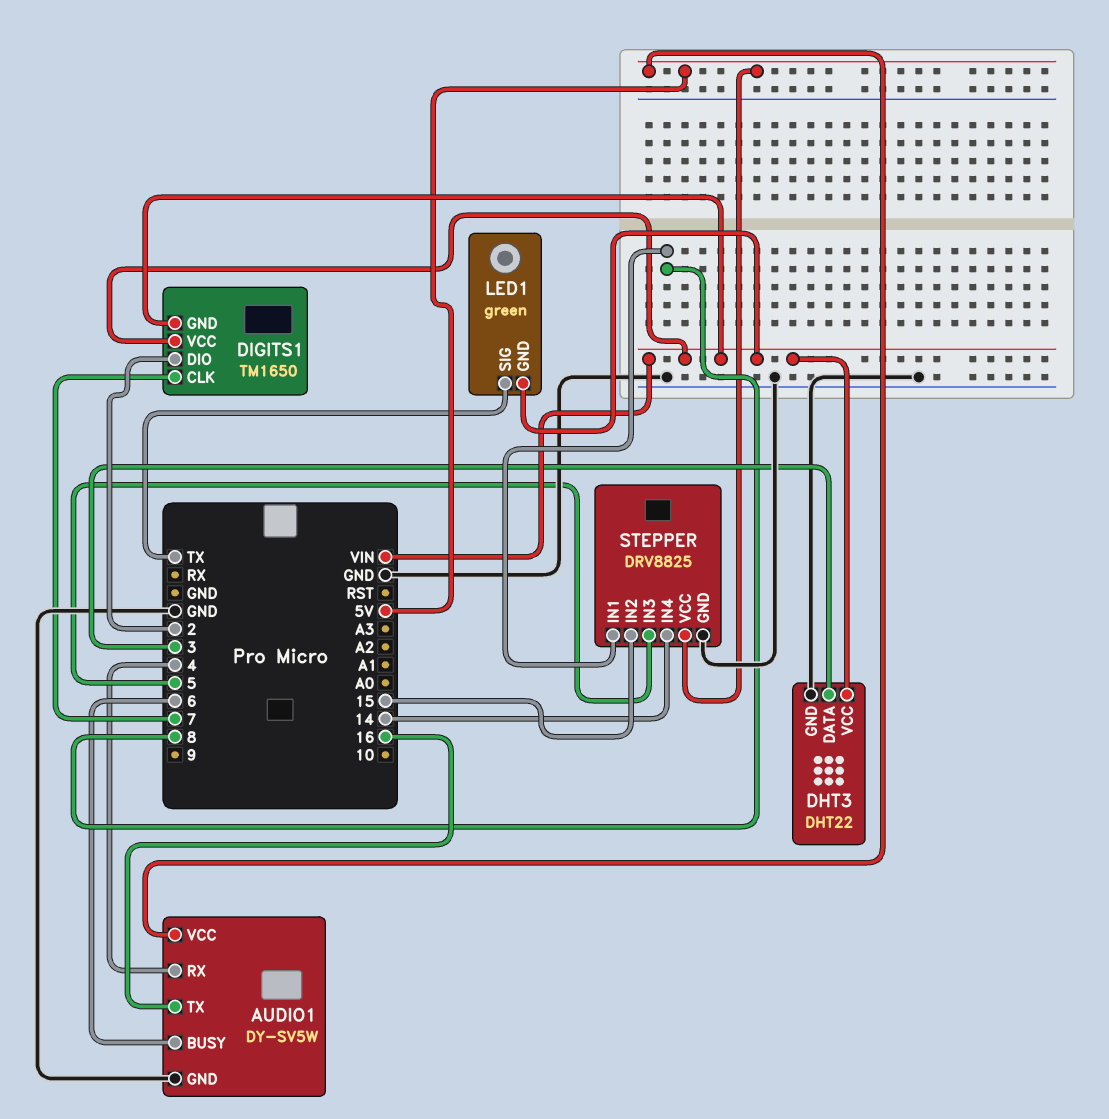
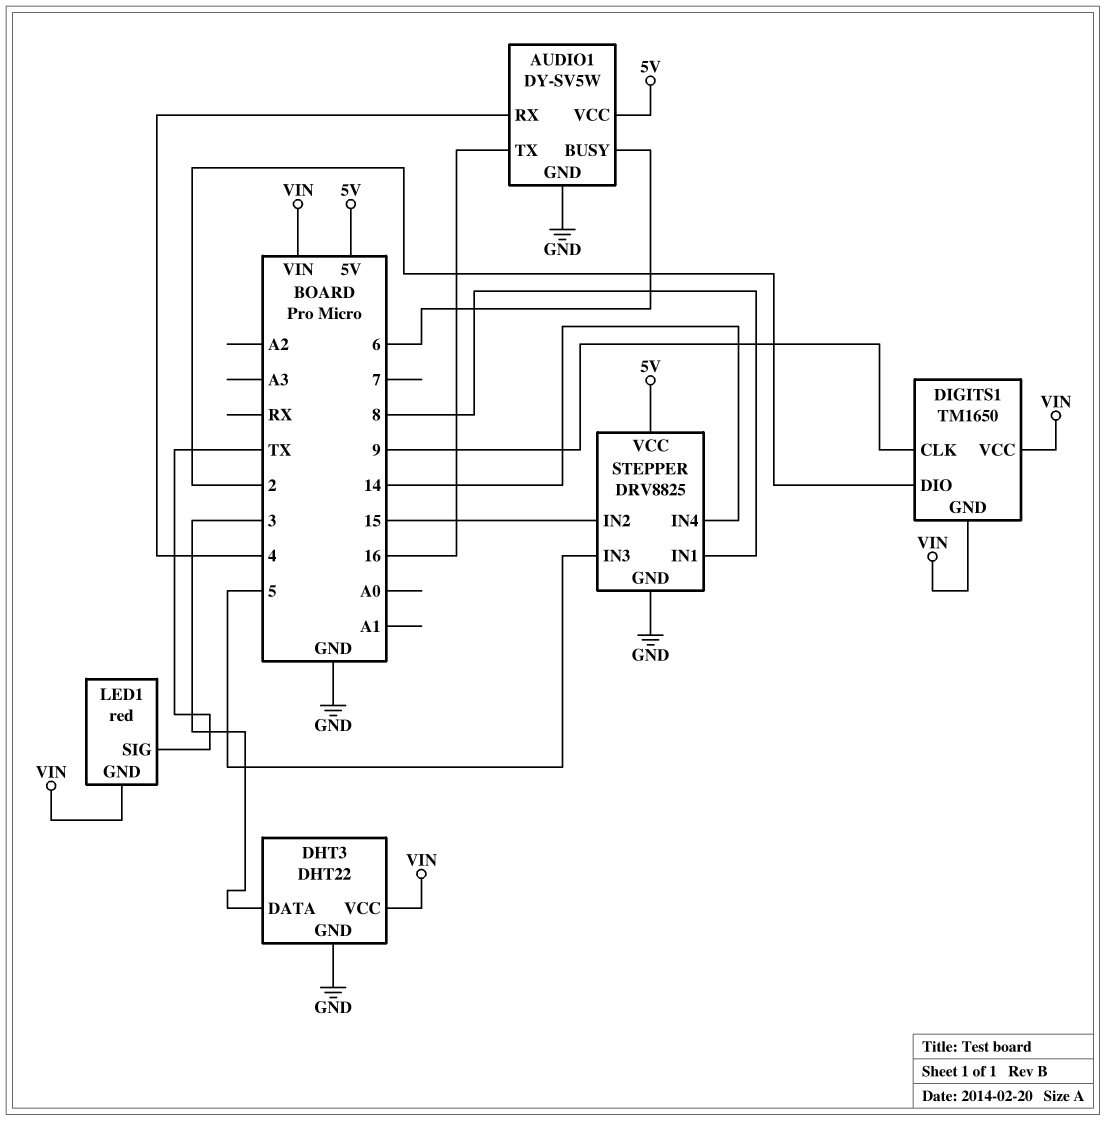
DIGITS1 pin CLK: 7 -> 9
LED1: green -> red

